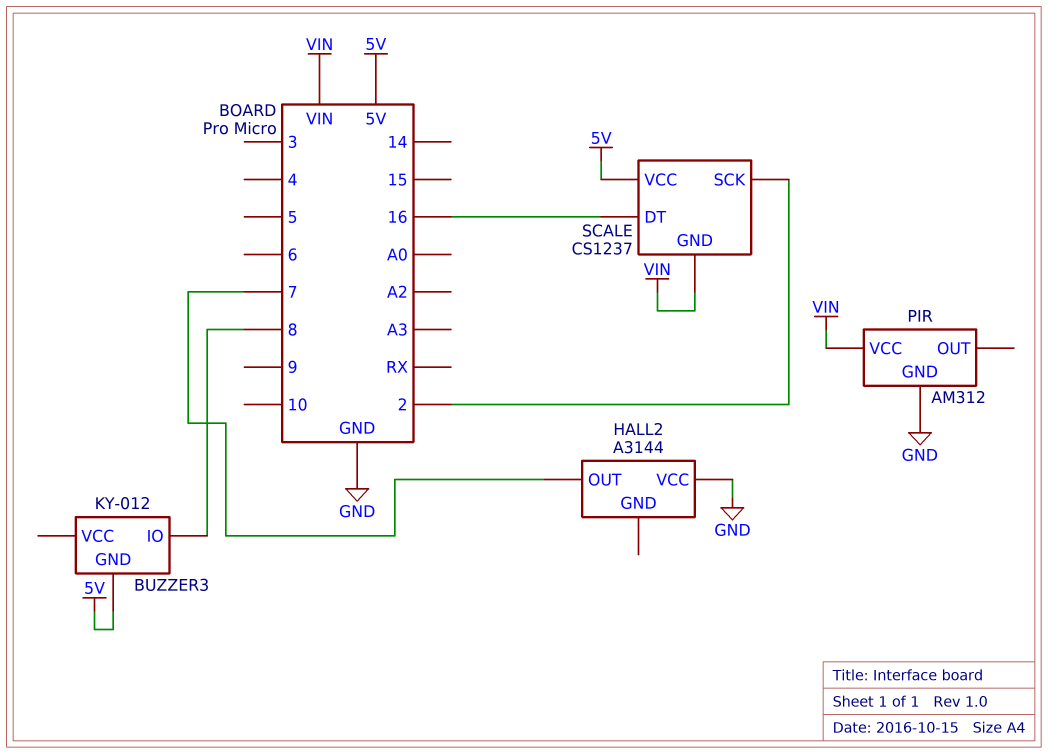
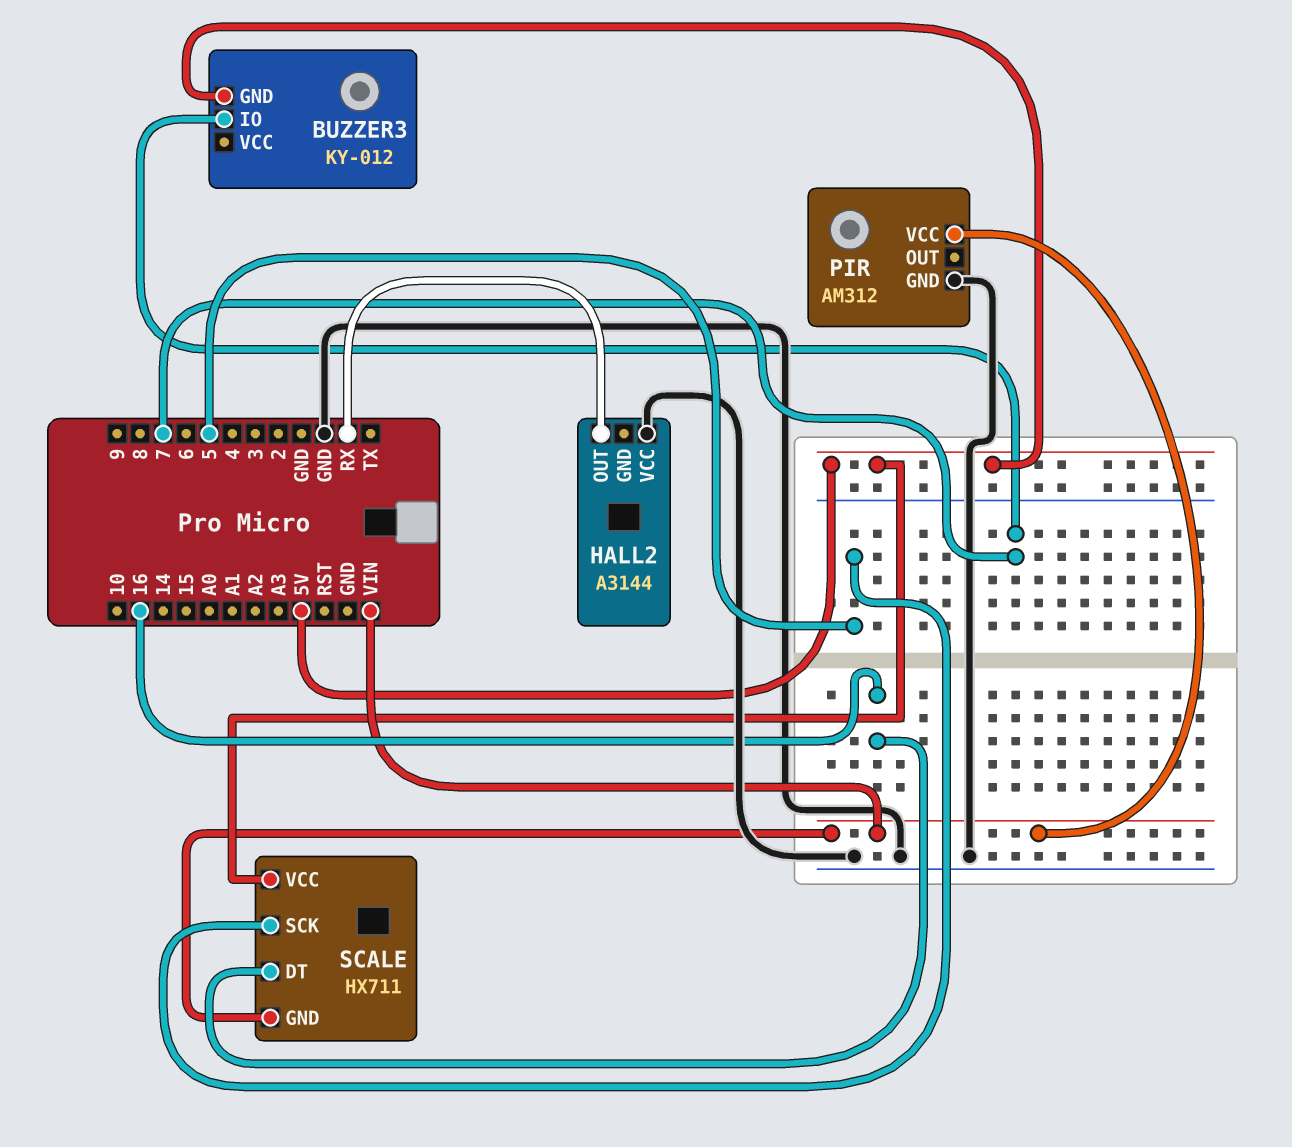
BUZZER3 pin IO: 8 -> 7
HALL2 pin OUT: 7 -> RX
SCALE: CS1237 -> HX711
SCALE pin SCK: 2 -> 5

